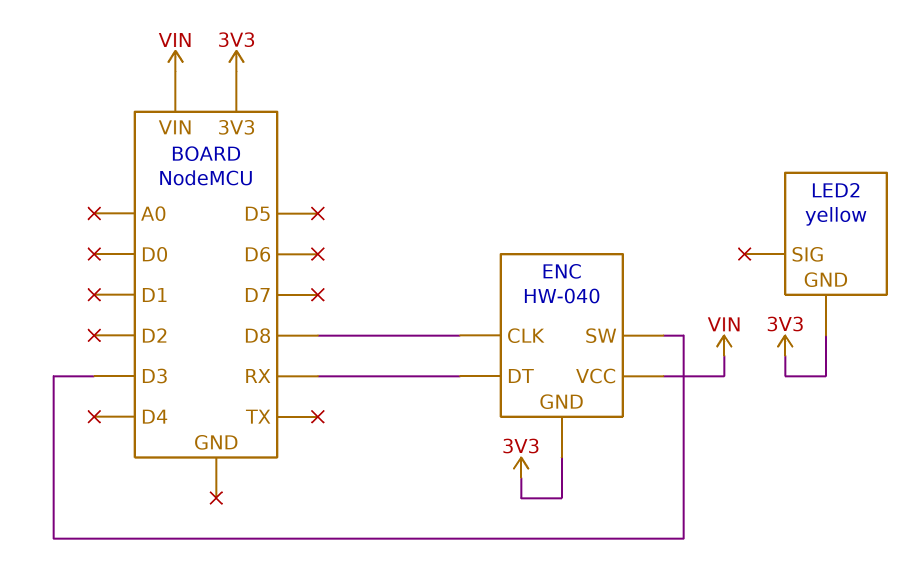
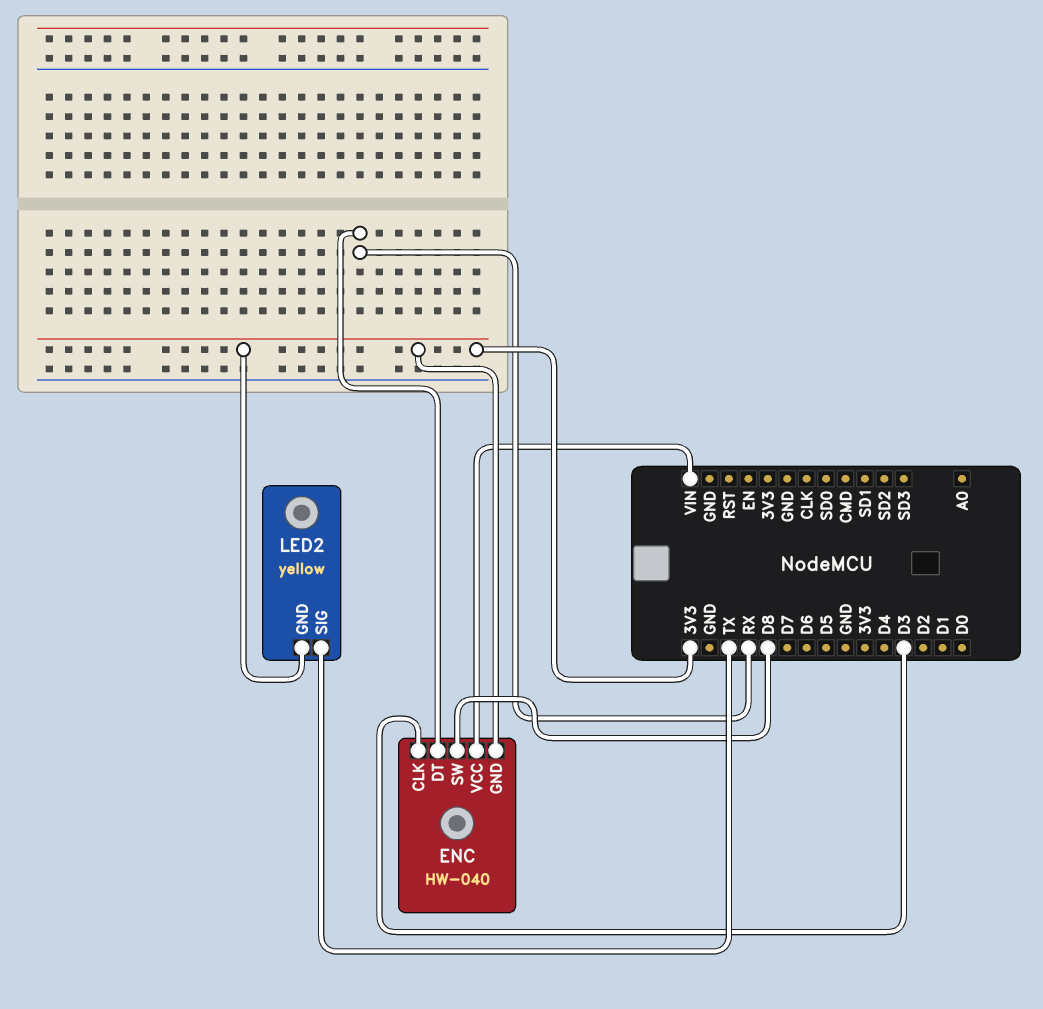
ENC pin CLK: D8 -> D3
ENC pin SW: D3 -> D8
LED2 pin SIG: none -> TX

